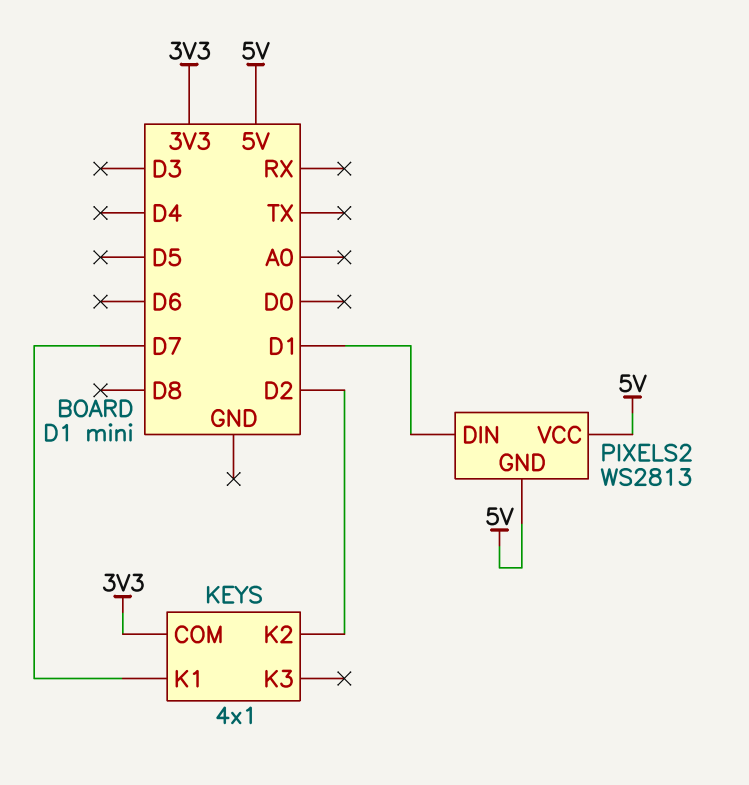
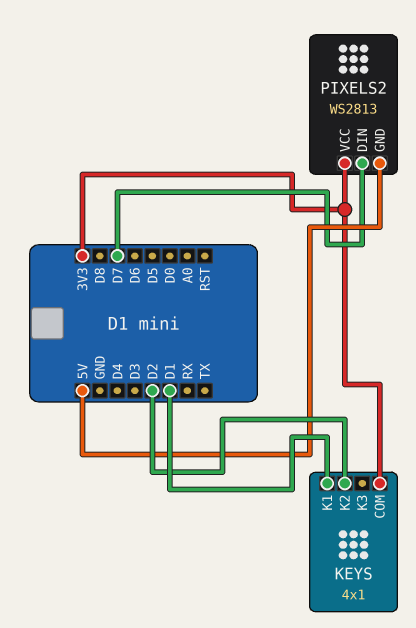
KEYS pin K1: D7 -> D1
PIXELS2 pin DIN: D1 -> D7
PIXELS2 pin VCC: 5V -> 3V3

